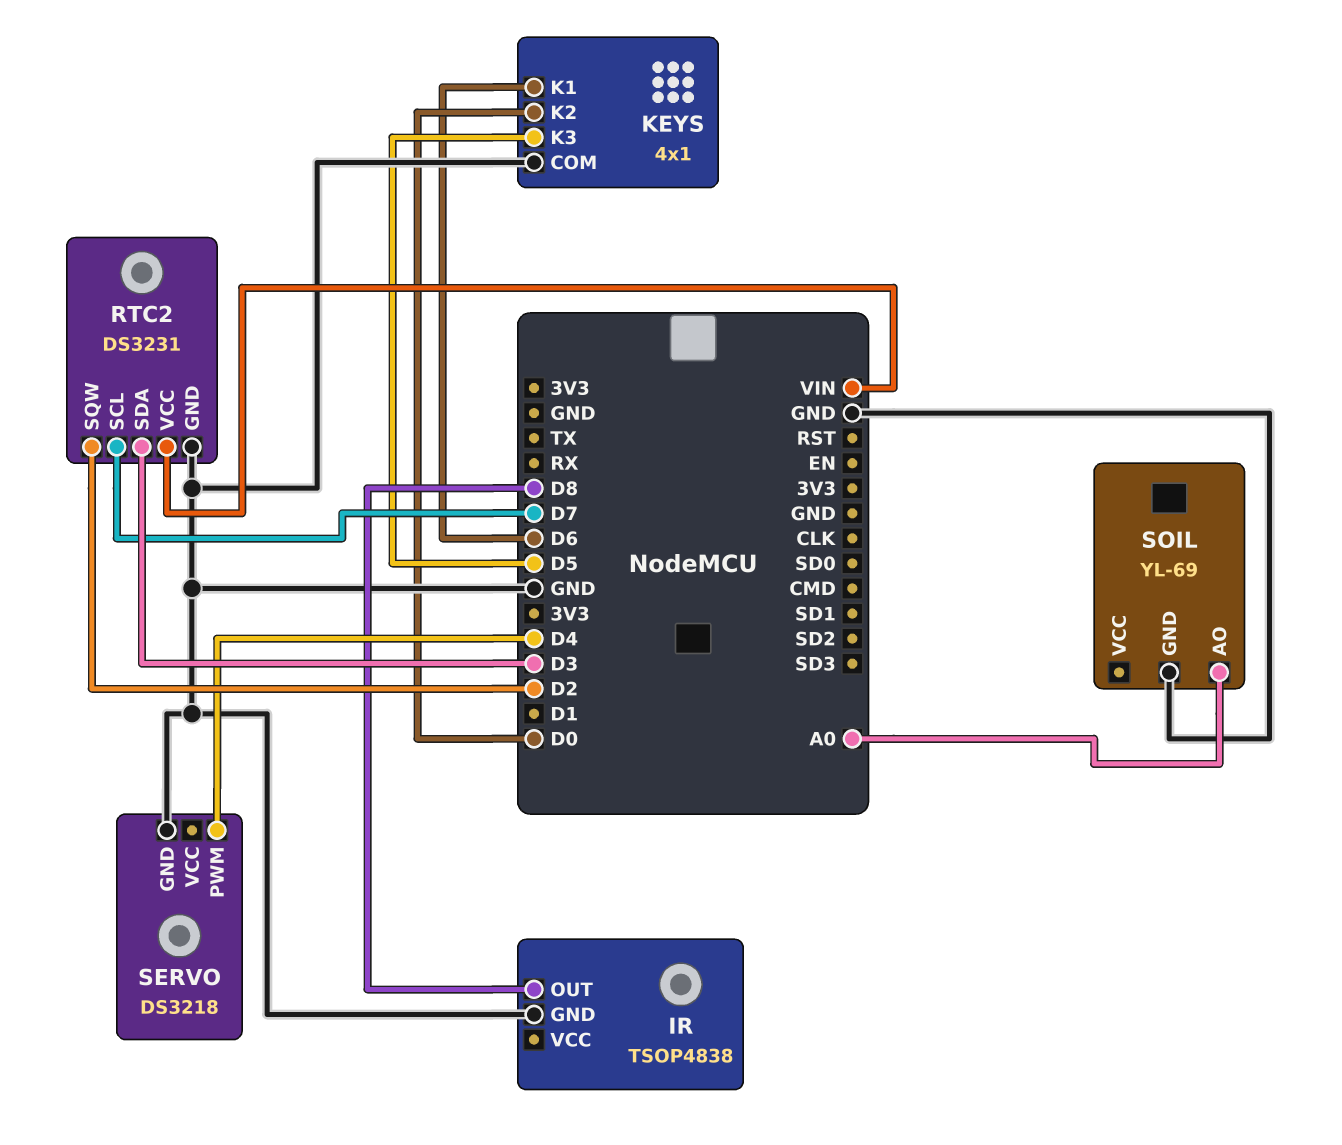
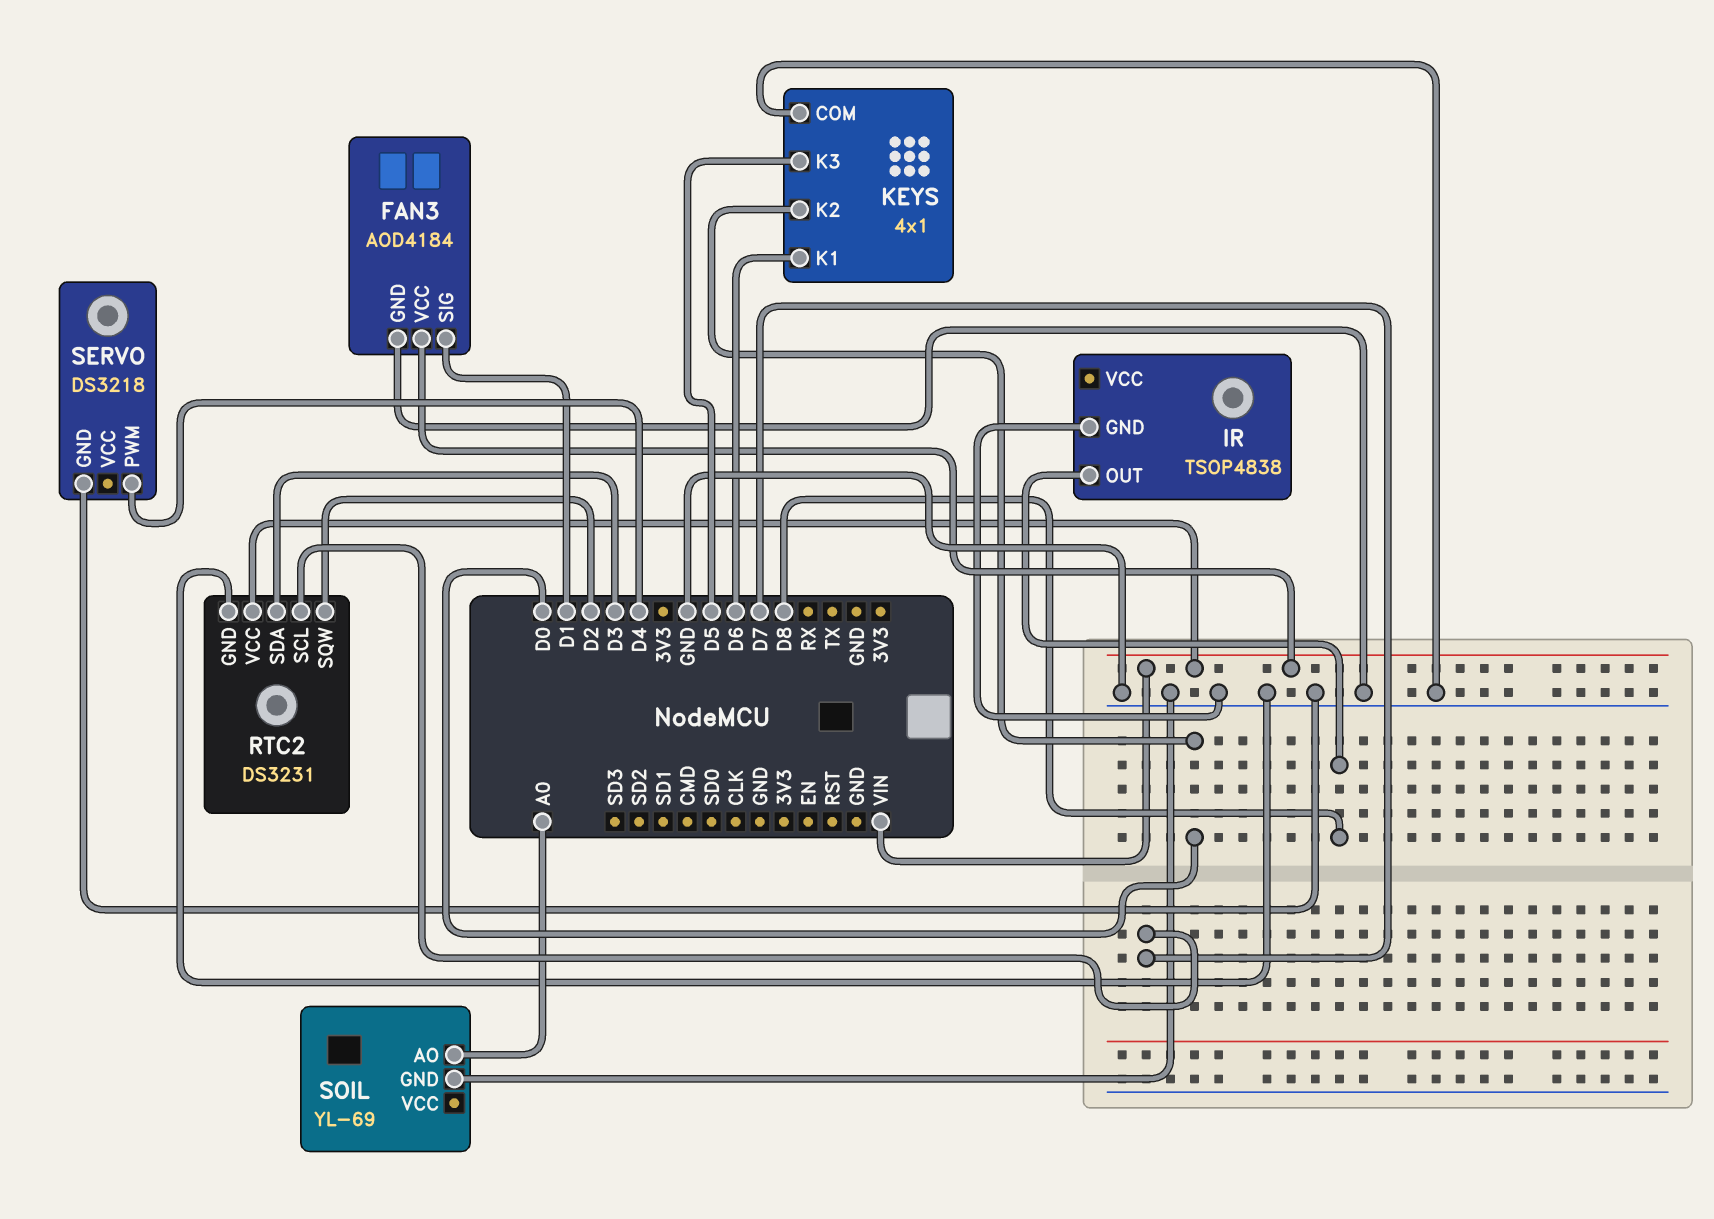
FAN3: none -> AOD4184
FAN3 pin GND: none -> GND
FAN3 pin SIG: none -> D1
FAN3 pin VCC: none -> VIN

